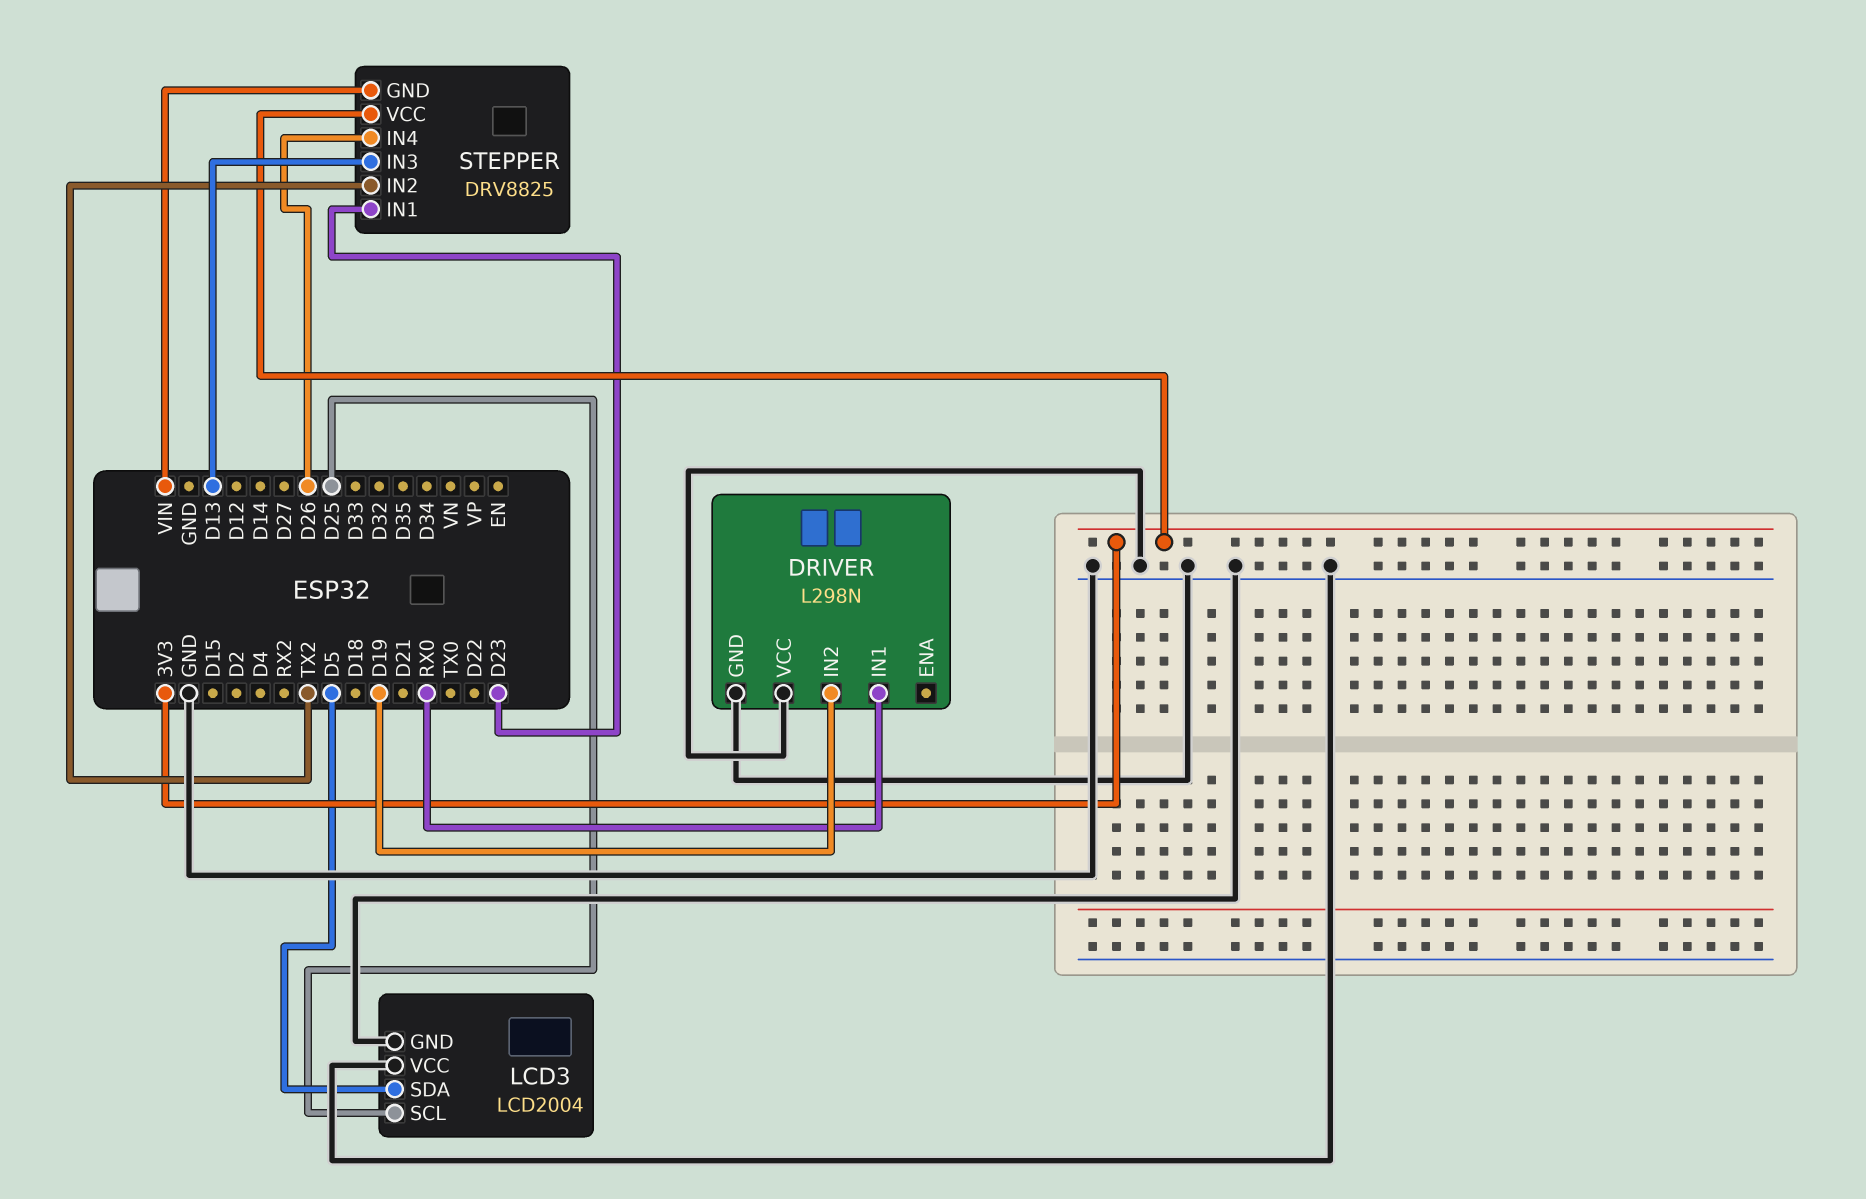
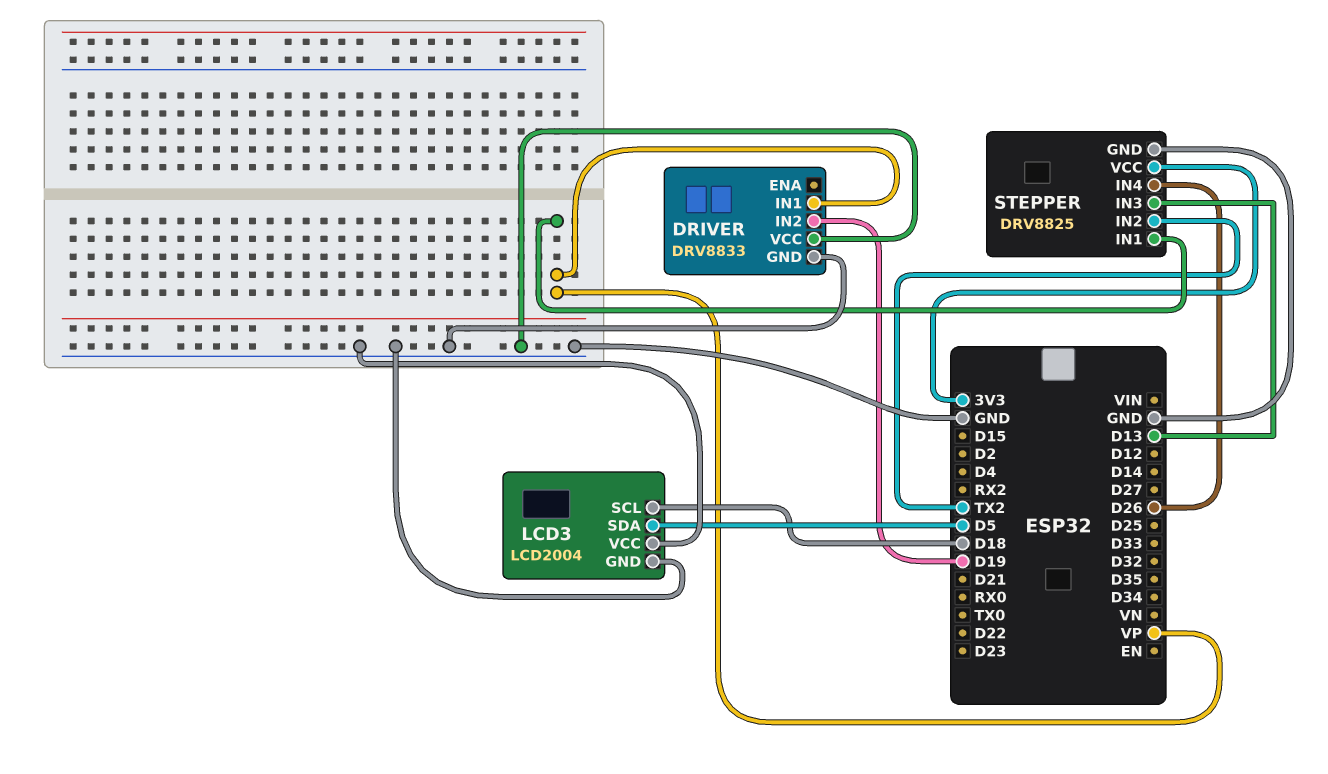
DRIVER: L298N -> DRV8833
DRIVER pin IN1: RX0 -> VP
LCD3 pin SCL: D25 -> D18
STEPPER pin GND: VIN -> GND
STEPPER pin IN1: D23 -> VP

